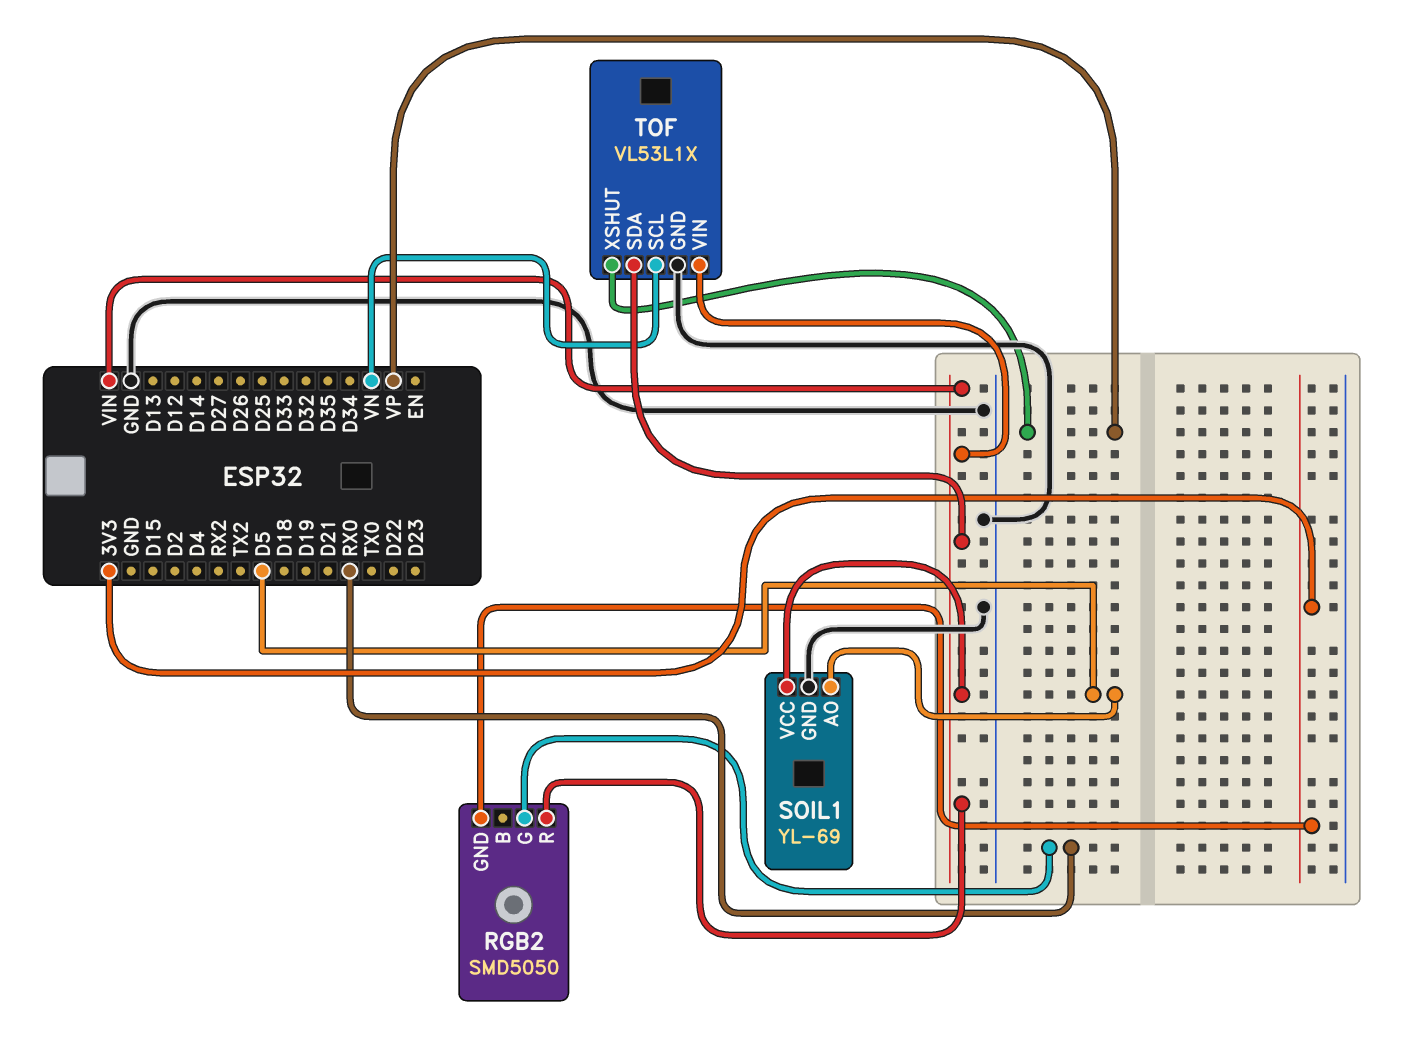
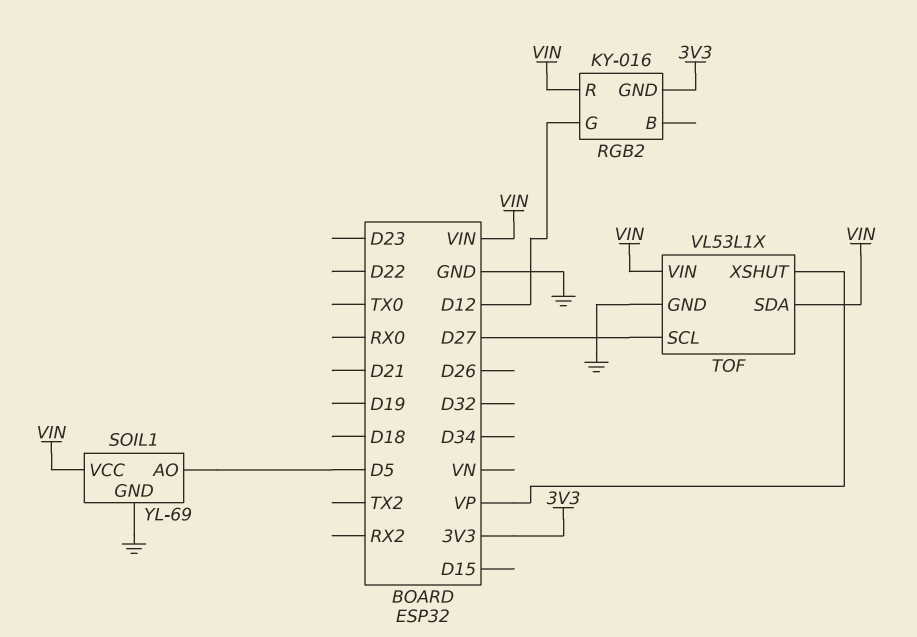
RGB2: SMD5050 -> KY-016
RGB2 pin G: RX0 -> D12
TOF pin SCL: VN -> D27

